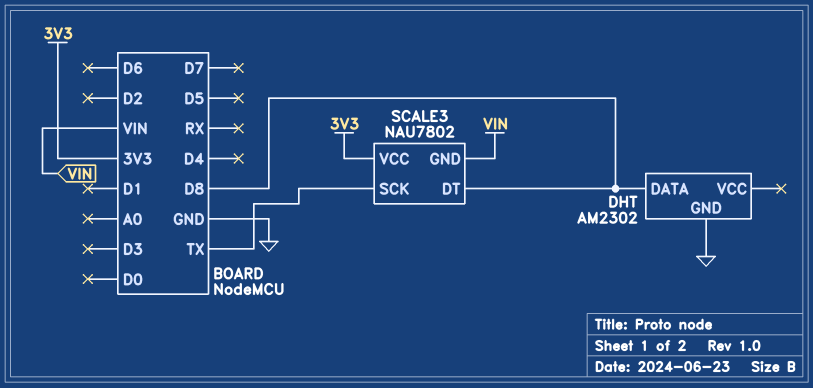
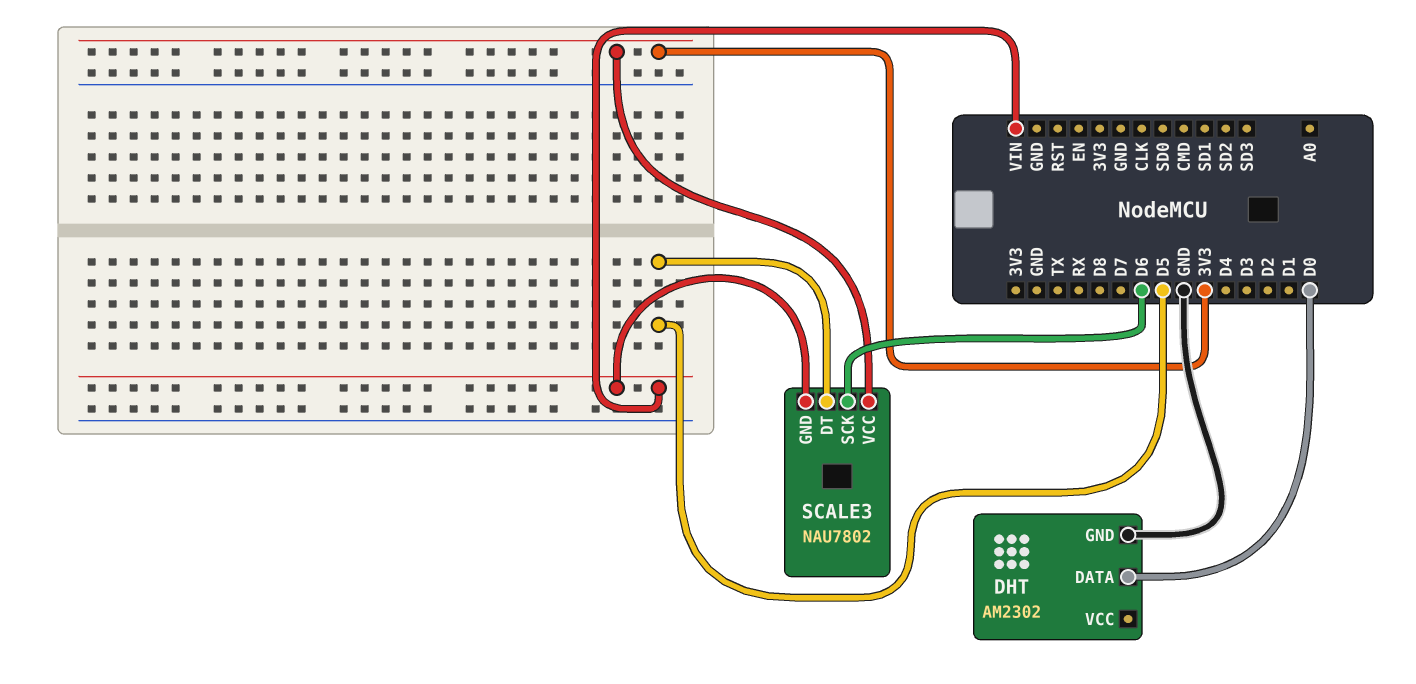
DHT pin DATA: D8 -> D0
SCALE3 pin DT: D8 -> D5
SCALE3 pin SCK: TX -> D6

